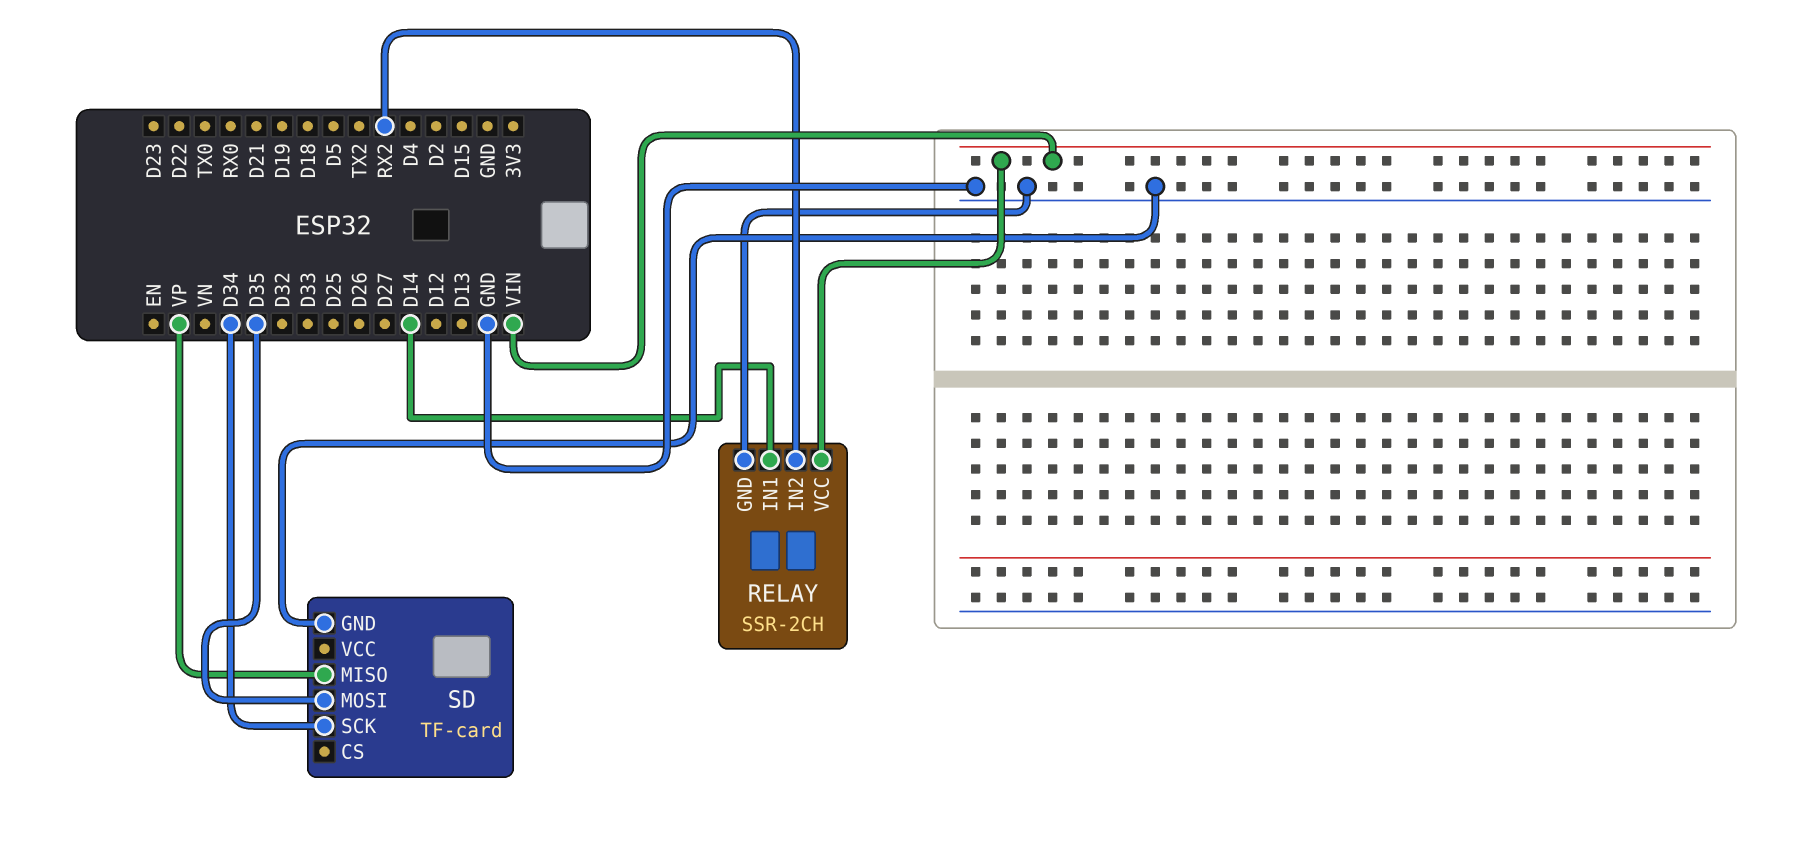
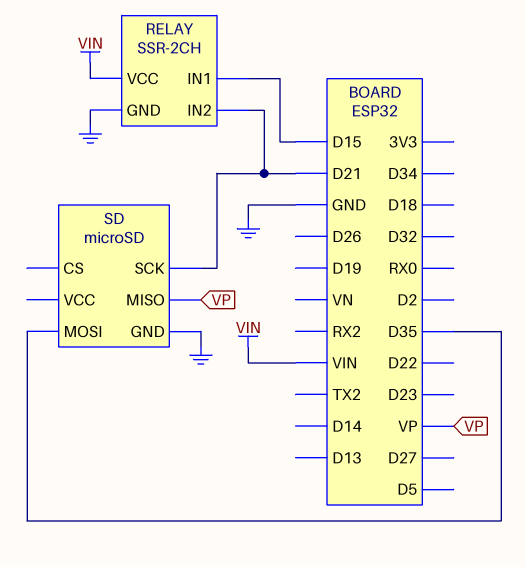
RELAY pin IN1: D14 -> D15
RELAY pin IN2: RX2 -> D21
SD: TF-card -> microSD
SD pin SCK: D34 -> D21

